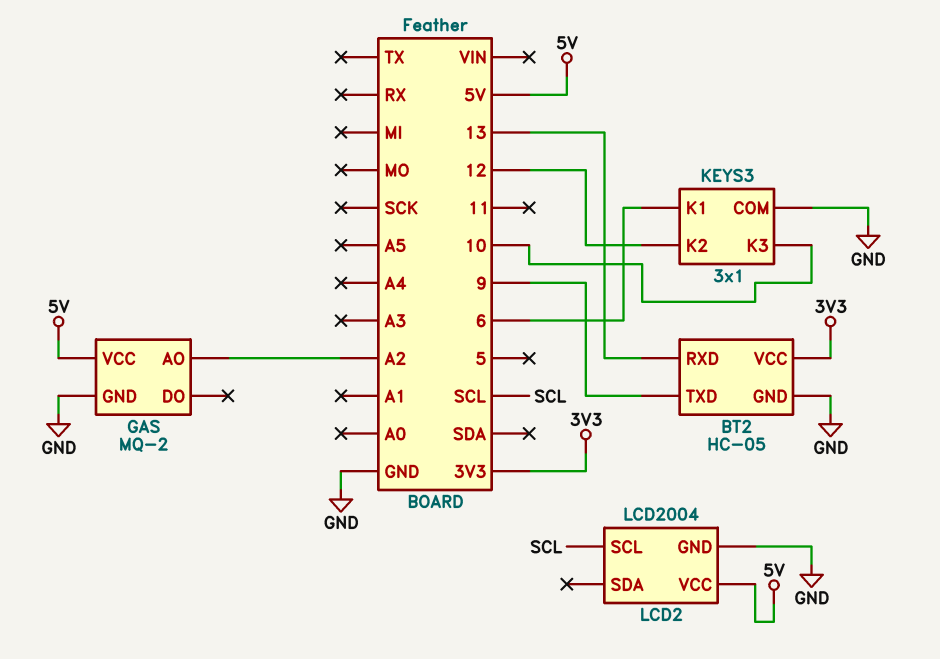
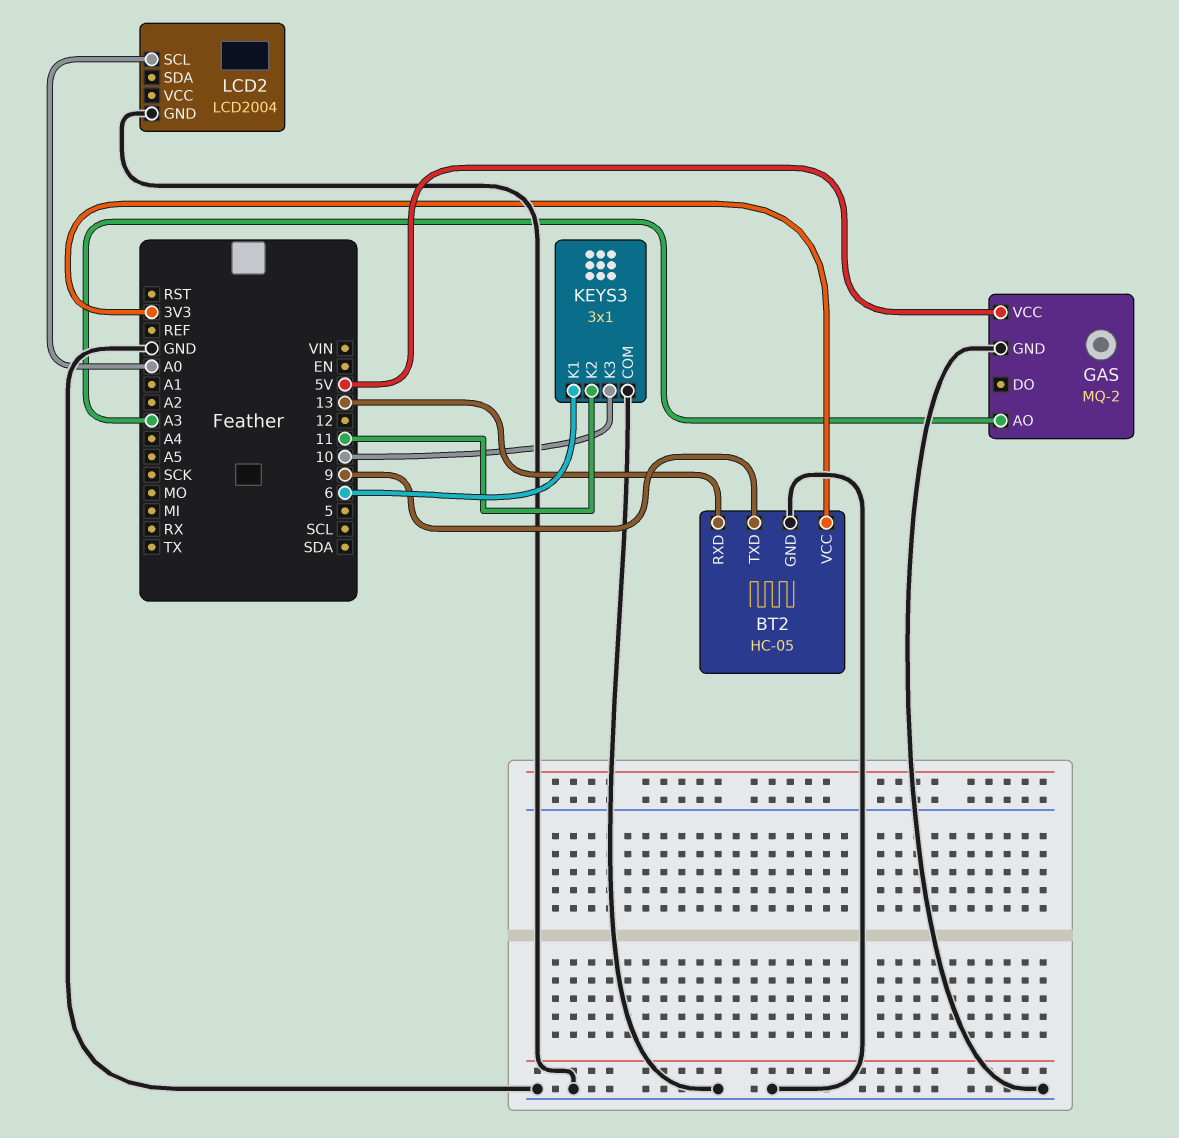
GAS pin AO: A2 -> A3
KEYS3 pin K2: 12 -> 11
LCD2 pin SCL: SCL -> A0
LCD2 pin VCC: 5V -> none

